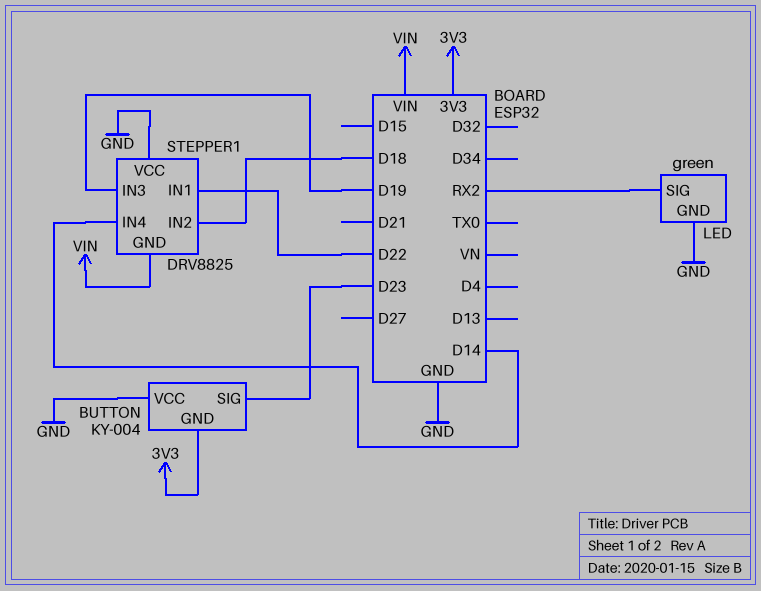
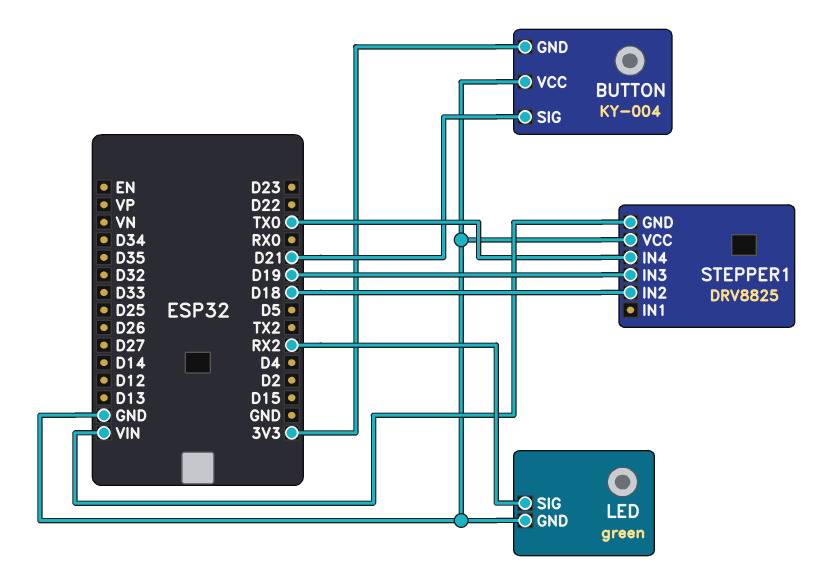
BUTTON pin SIG: D23 -> D21
STEPPER1 pin IN1: D22 -> none
STEPPER1 pin IN4: D14 -> TX0

